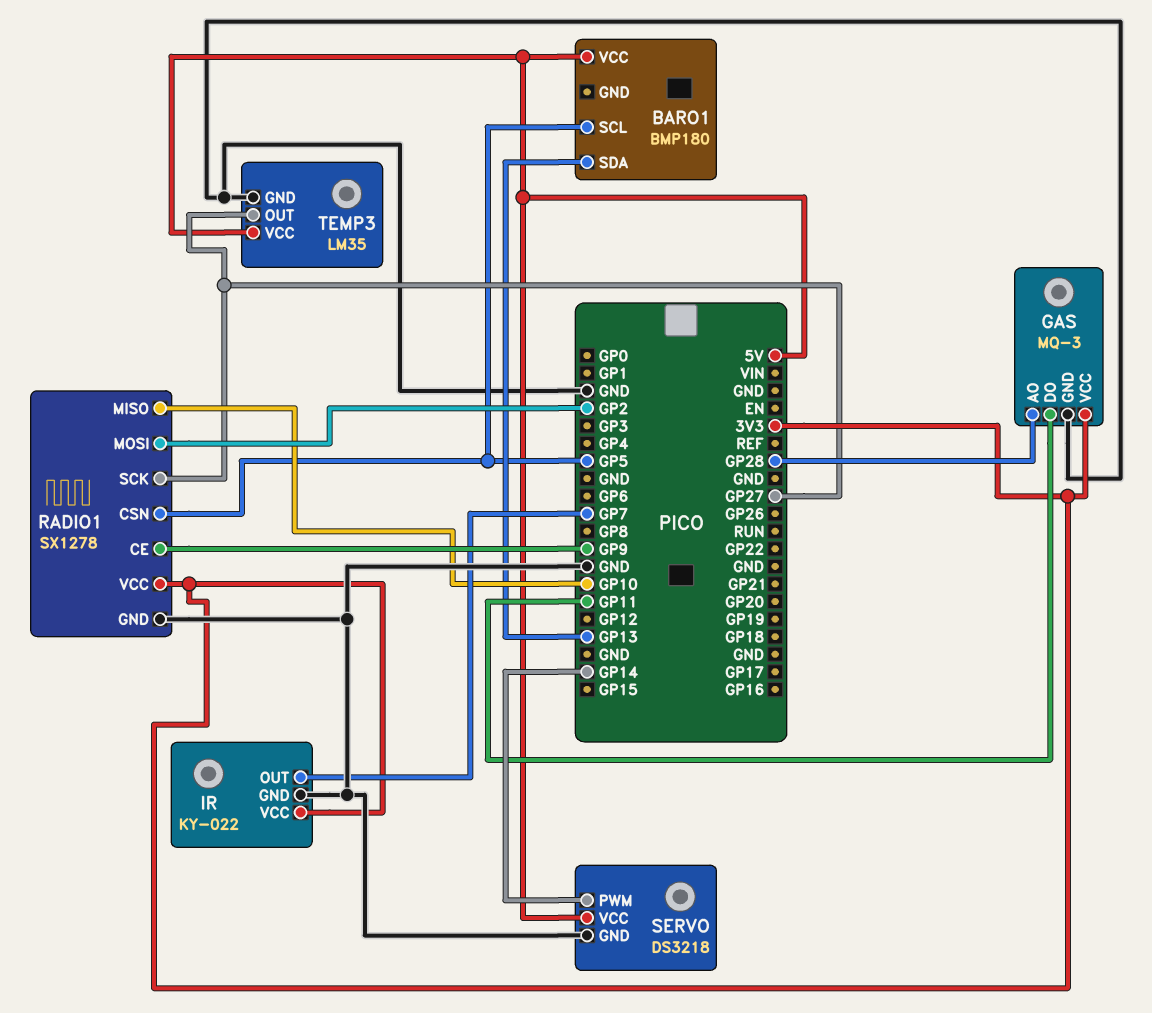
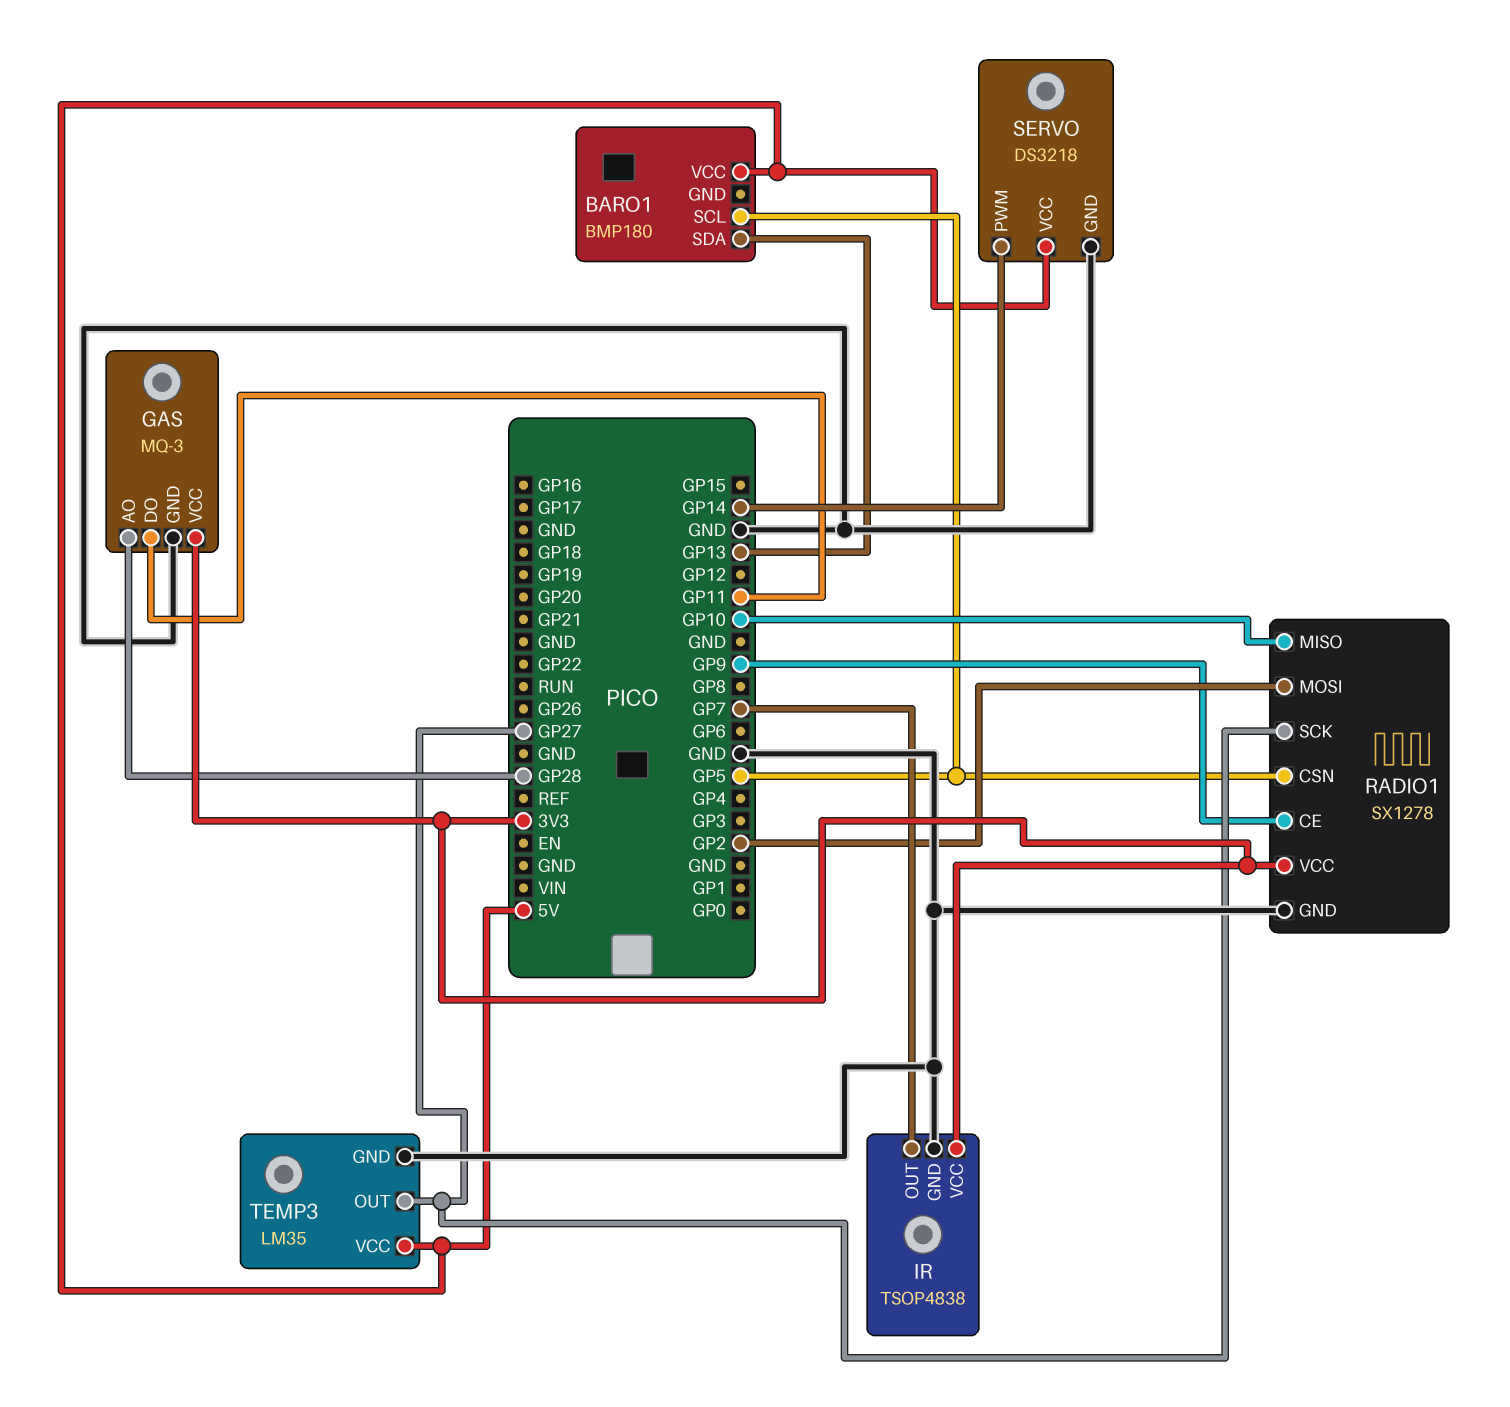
IR: KY-022 -> TSOP4838

